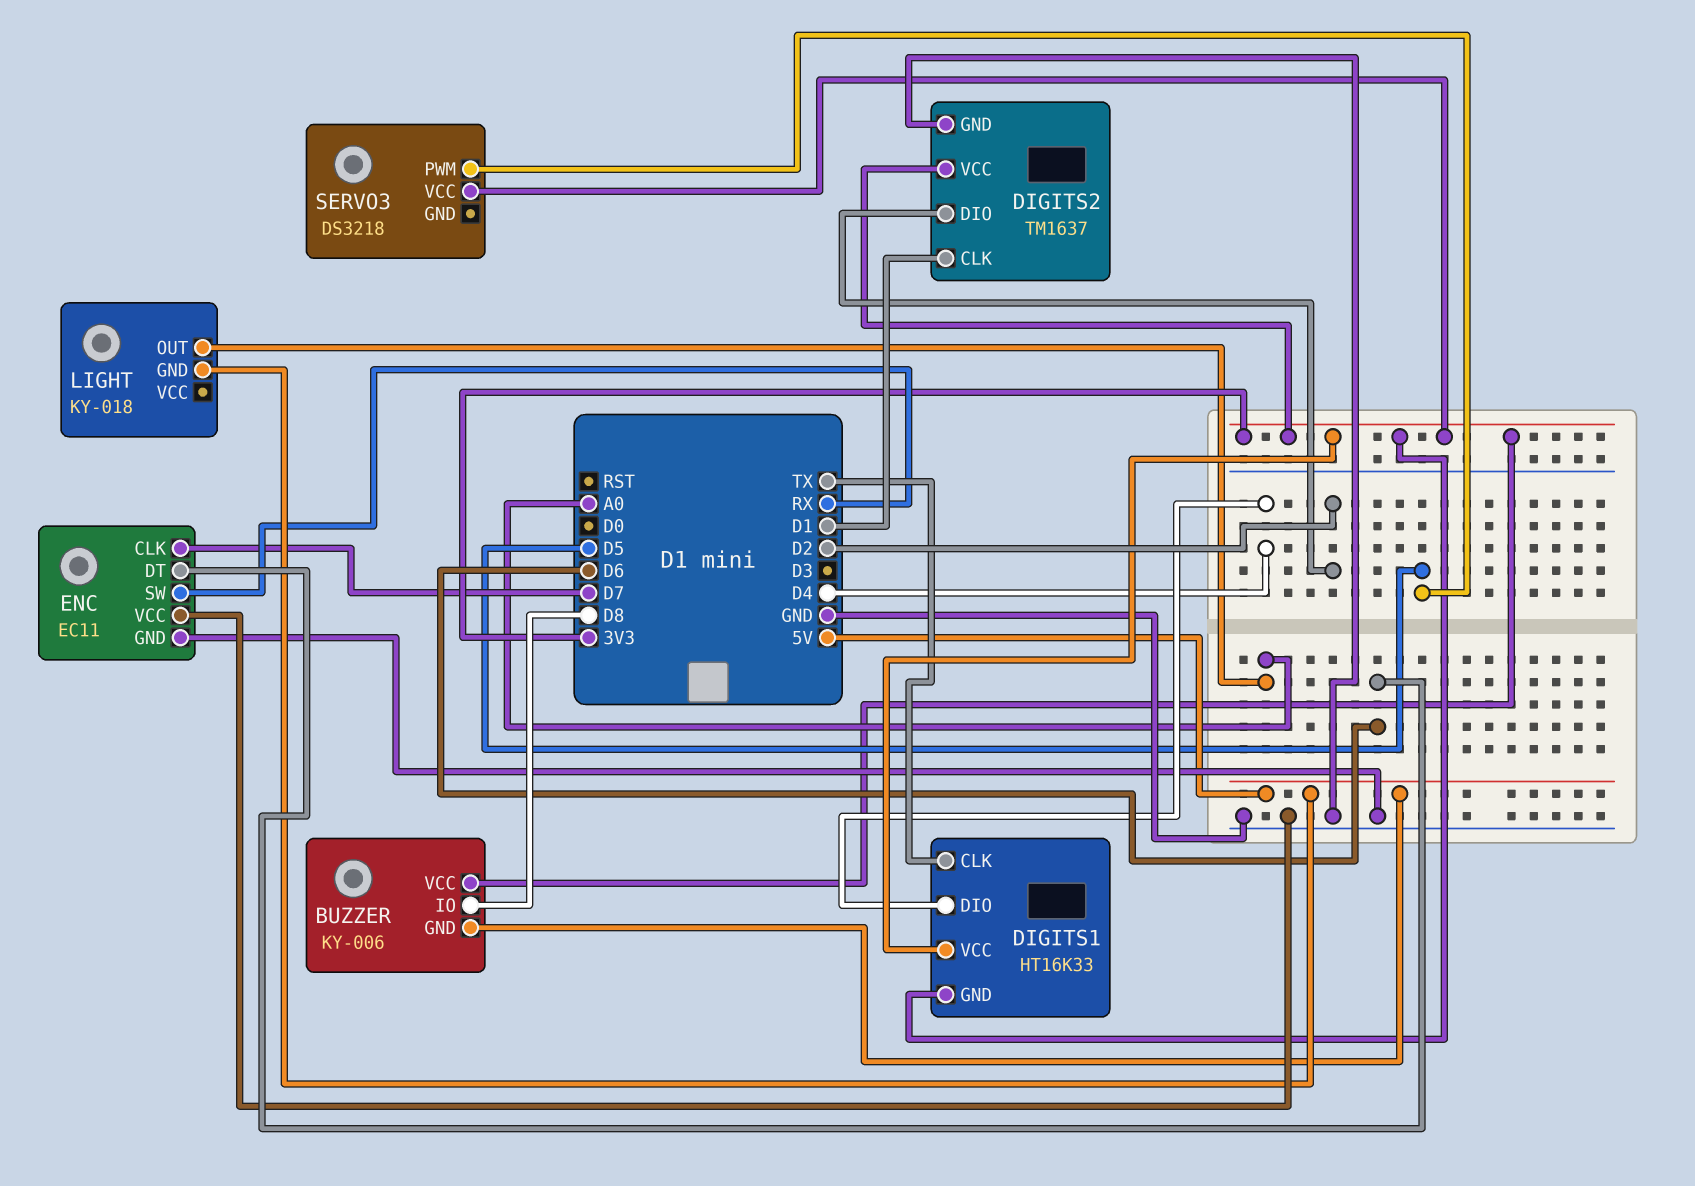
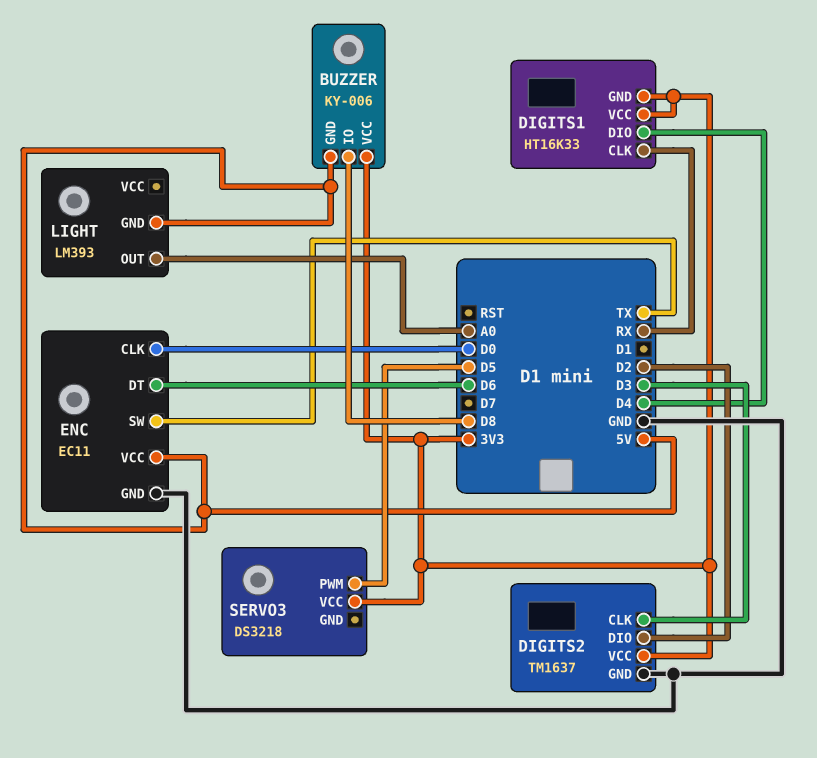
DIGITS1 pin CLK: TX -> RX
DIGITS2 pin CLK: D1 -> D3
ENC pin CLK: D7 -> D0
ENC pin SW: RX -> TX
ENC pin VCC: GND -> 5V
LIGHT: KY-018 -> LM393

